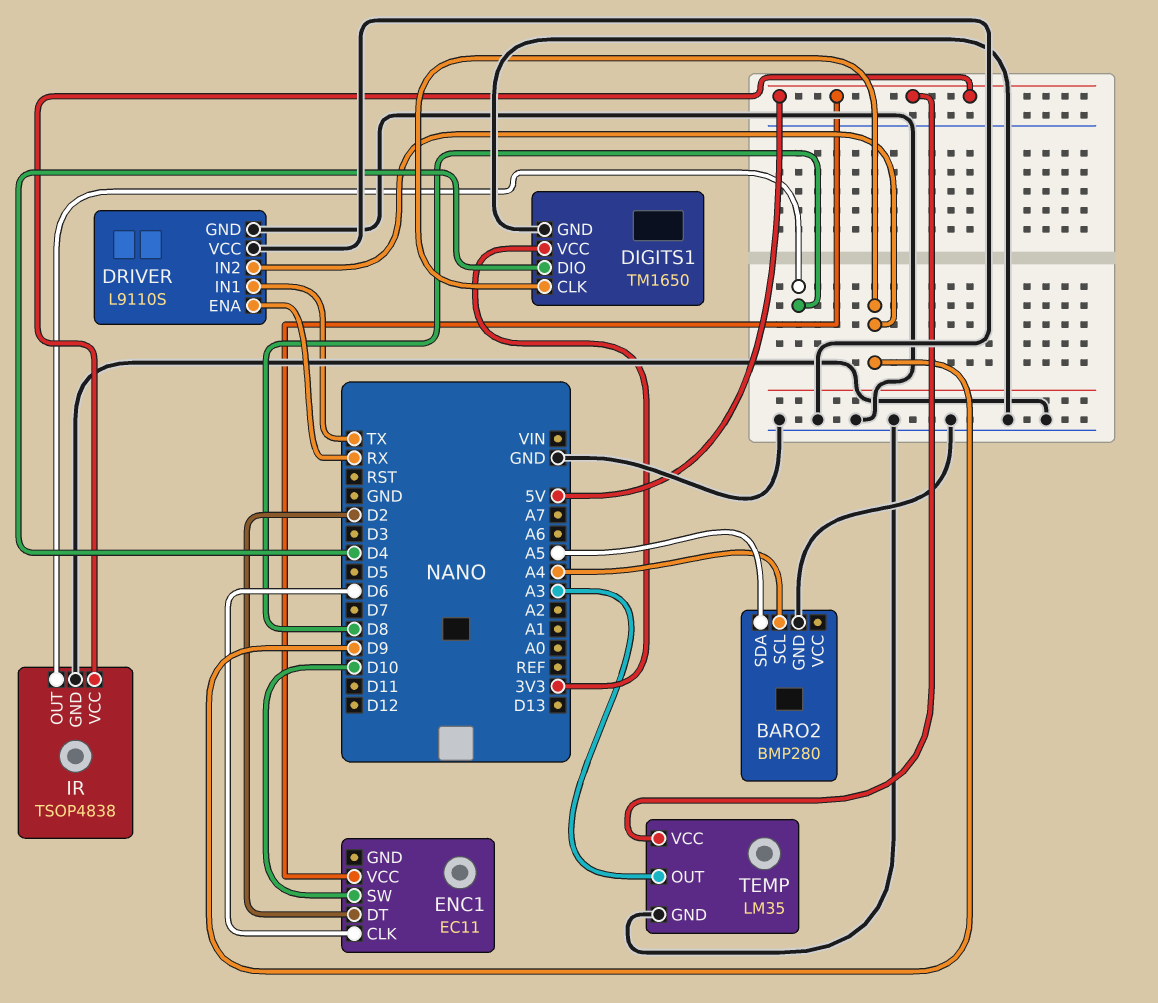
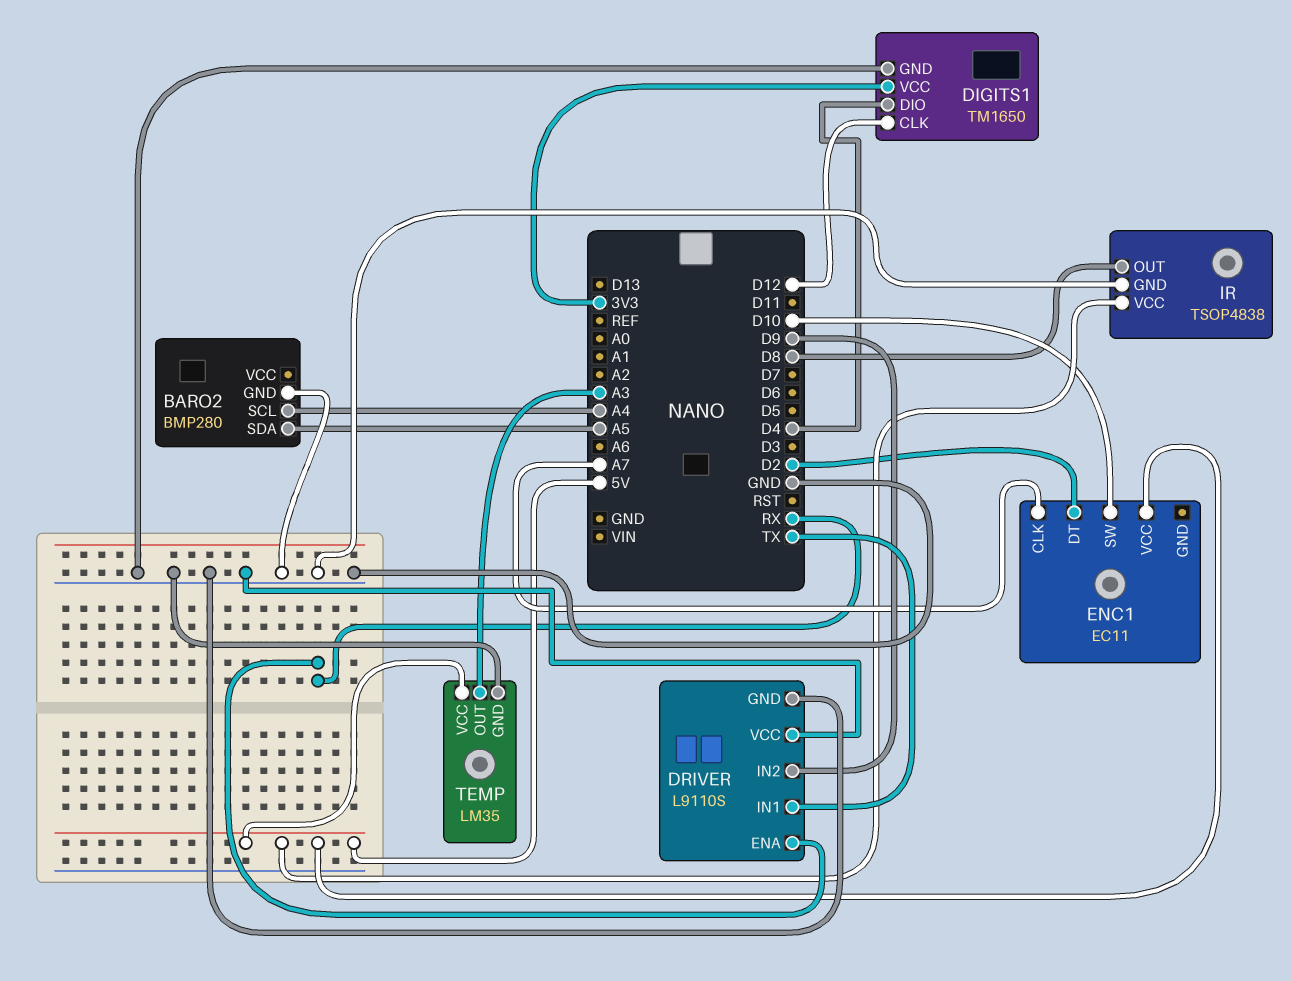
DIGITS1 pin CLK: D9 -> D12
ENC1 pin CLK: D6 -> A7

